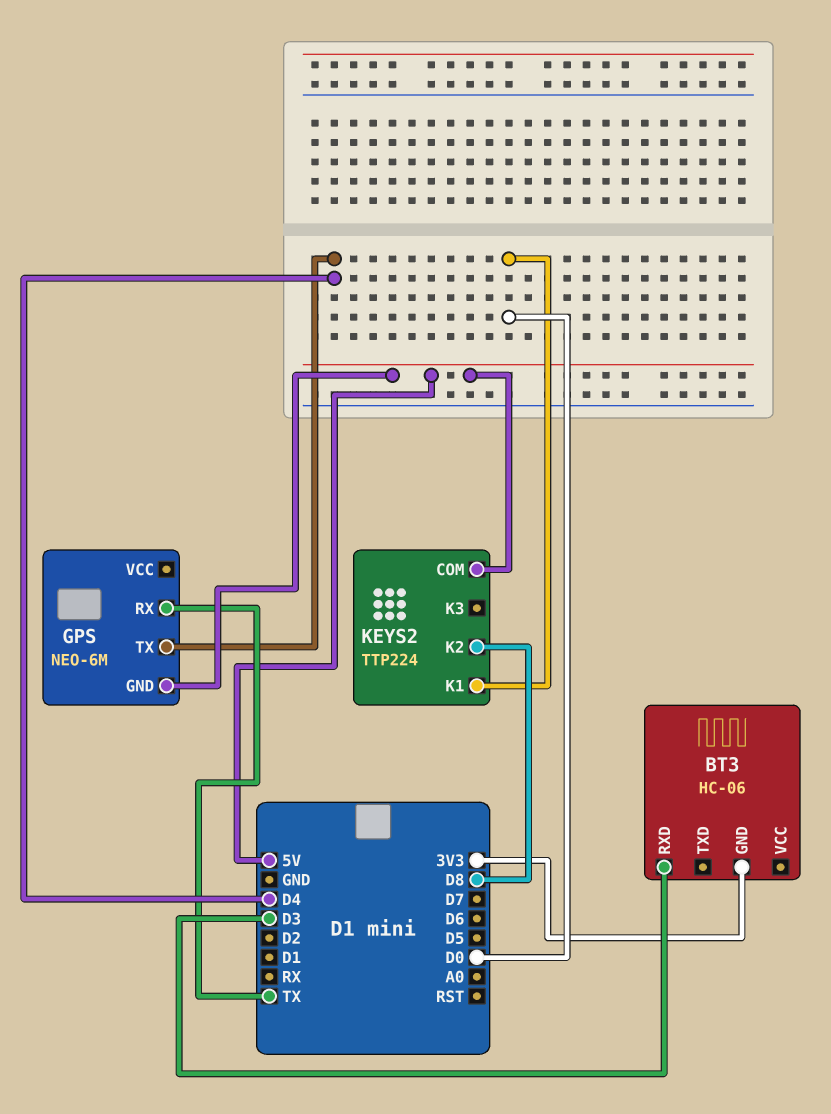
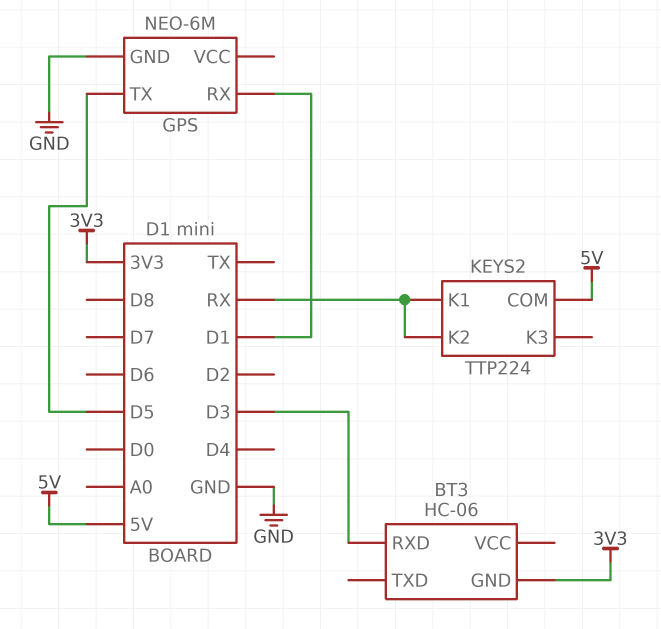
GPS pin GND: 5V -> GND
GPS pin RX: TX -> D1
GPS pin TX: D4 -> D5
KEYS2 pin K1: D0 -> RX
KEYS2 pin K2: D8 -> RX

